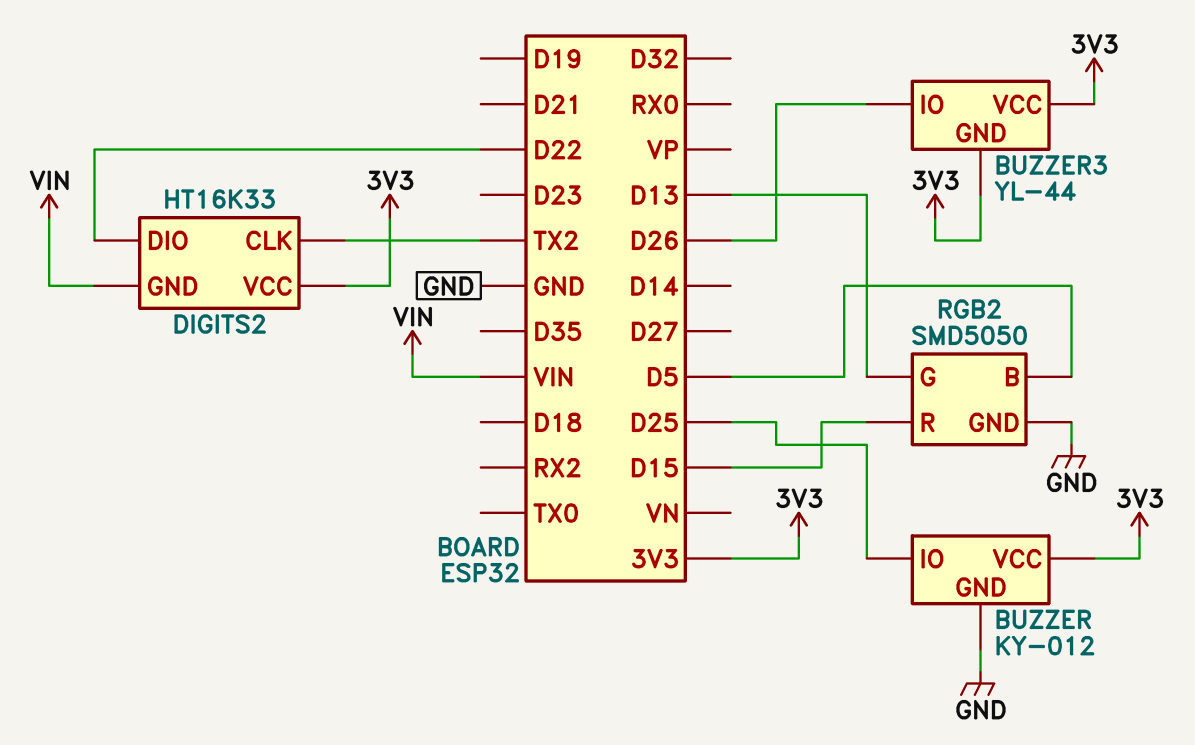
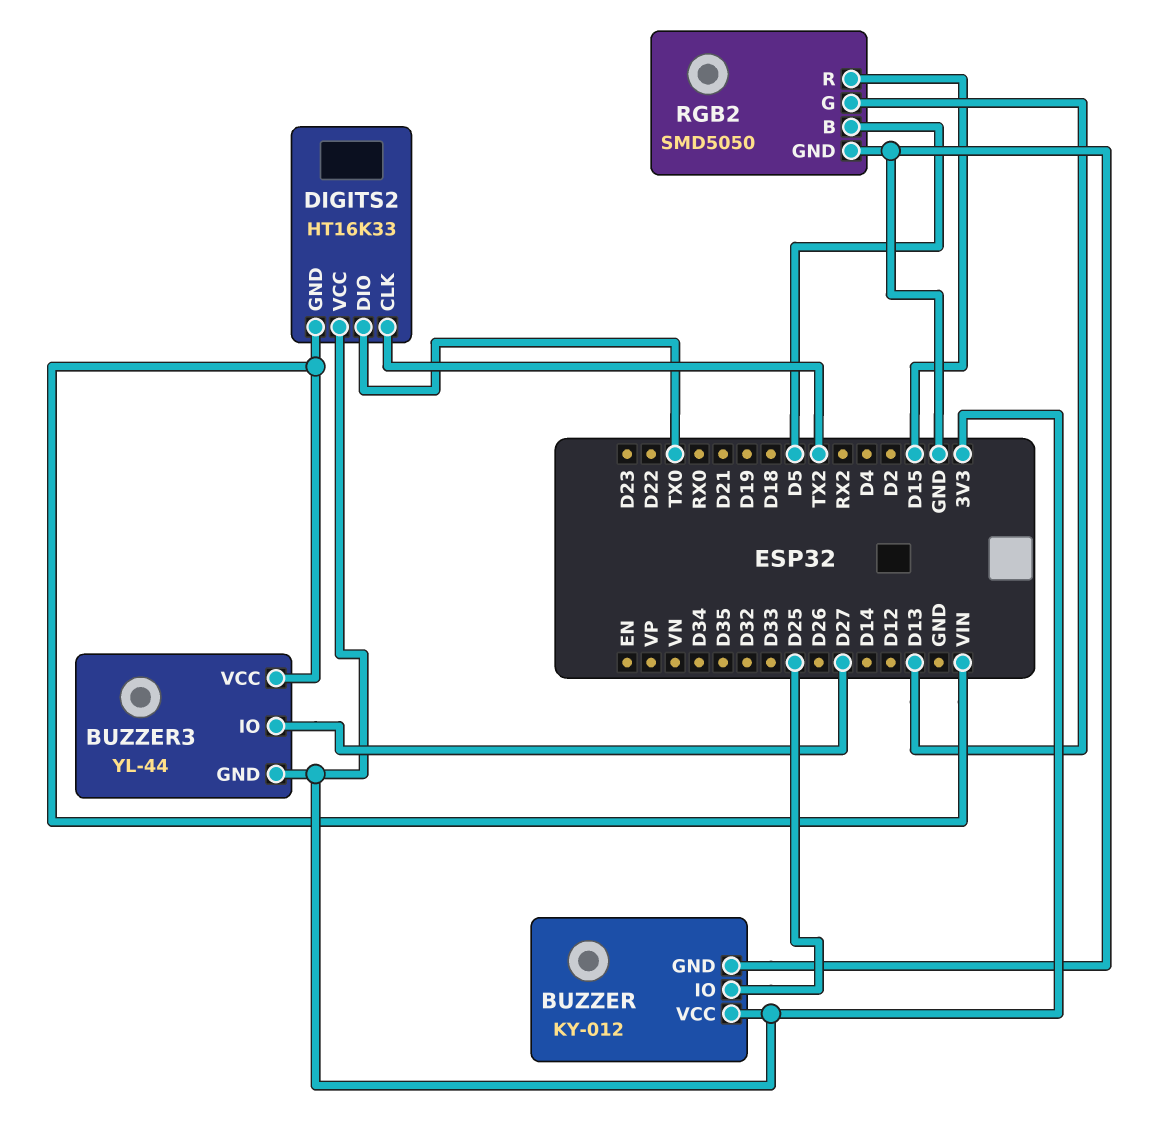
BUZZER3 pin IO: D26 -> D27
BUZZER3 pin VCC: 3V3 -> VIN
DIGITS2 pin DIO: D22 -> TX0

